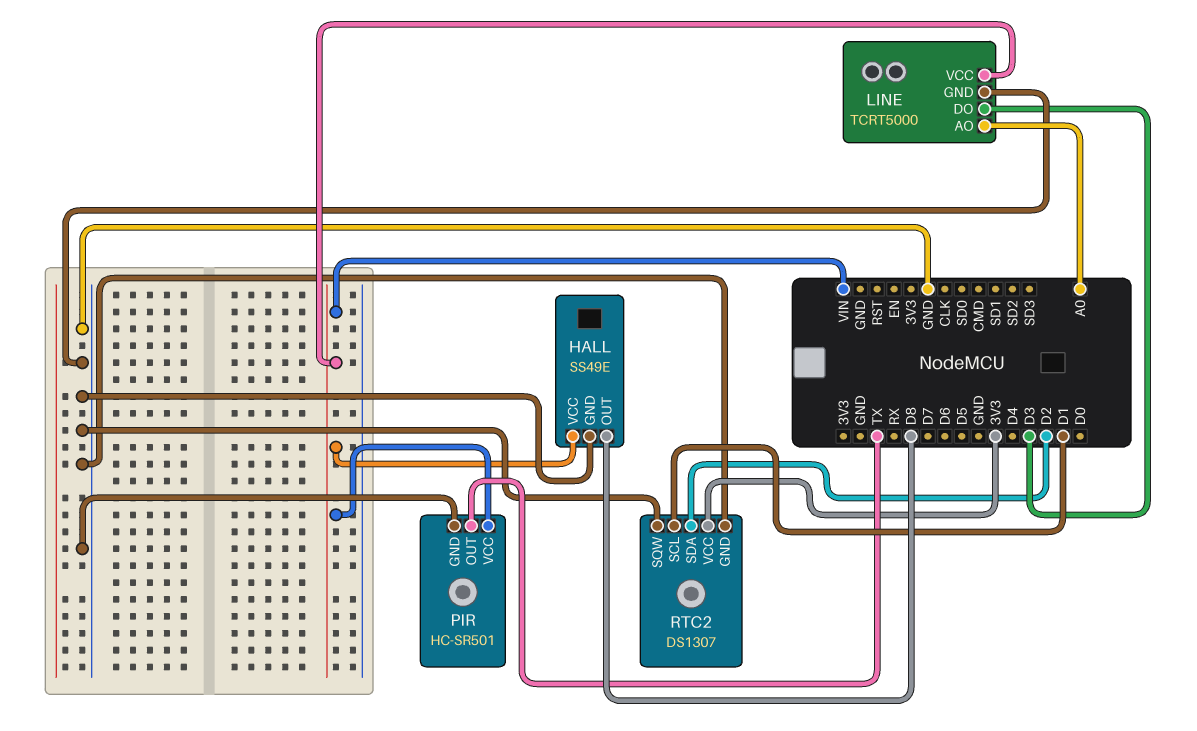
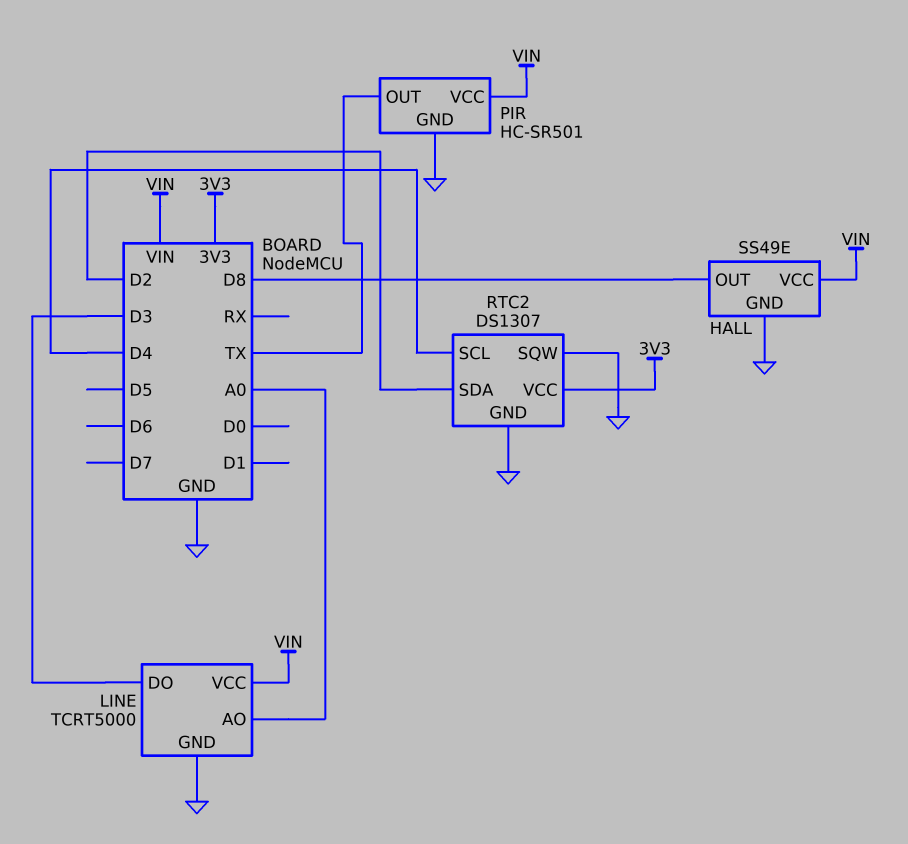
RTC2 pin SCL: D1 -> D4

